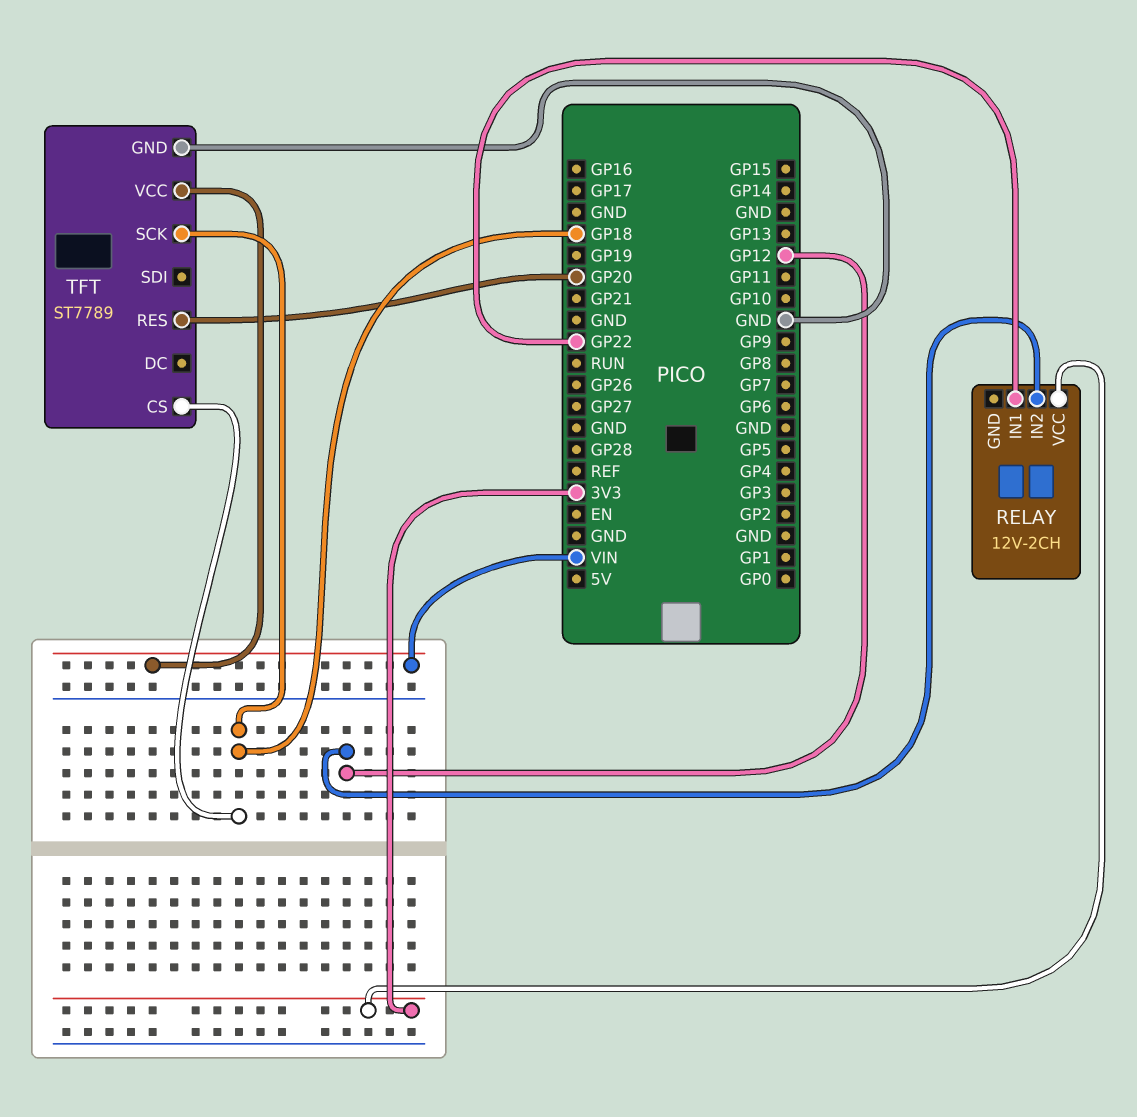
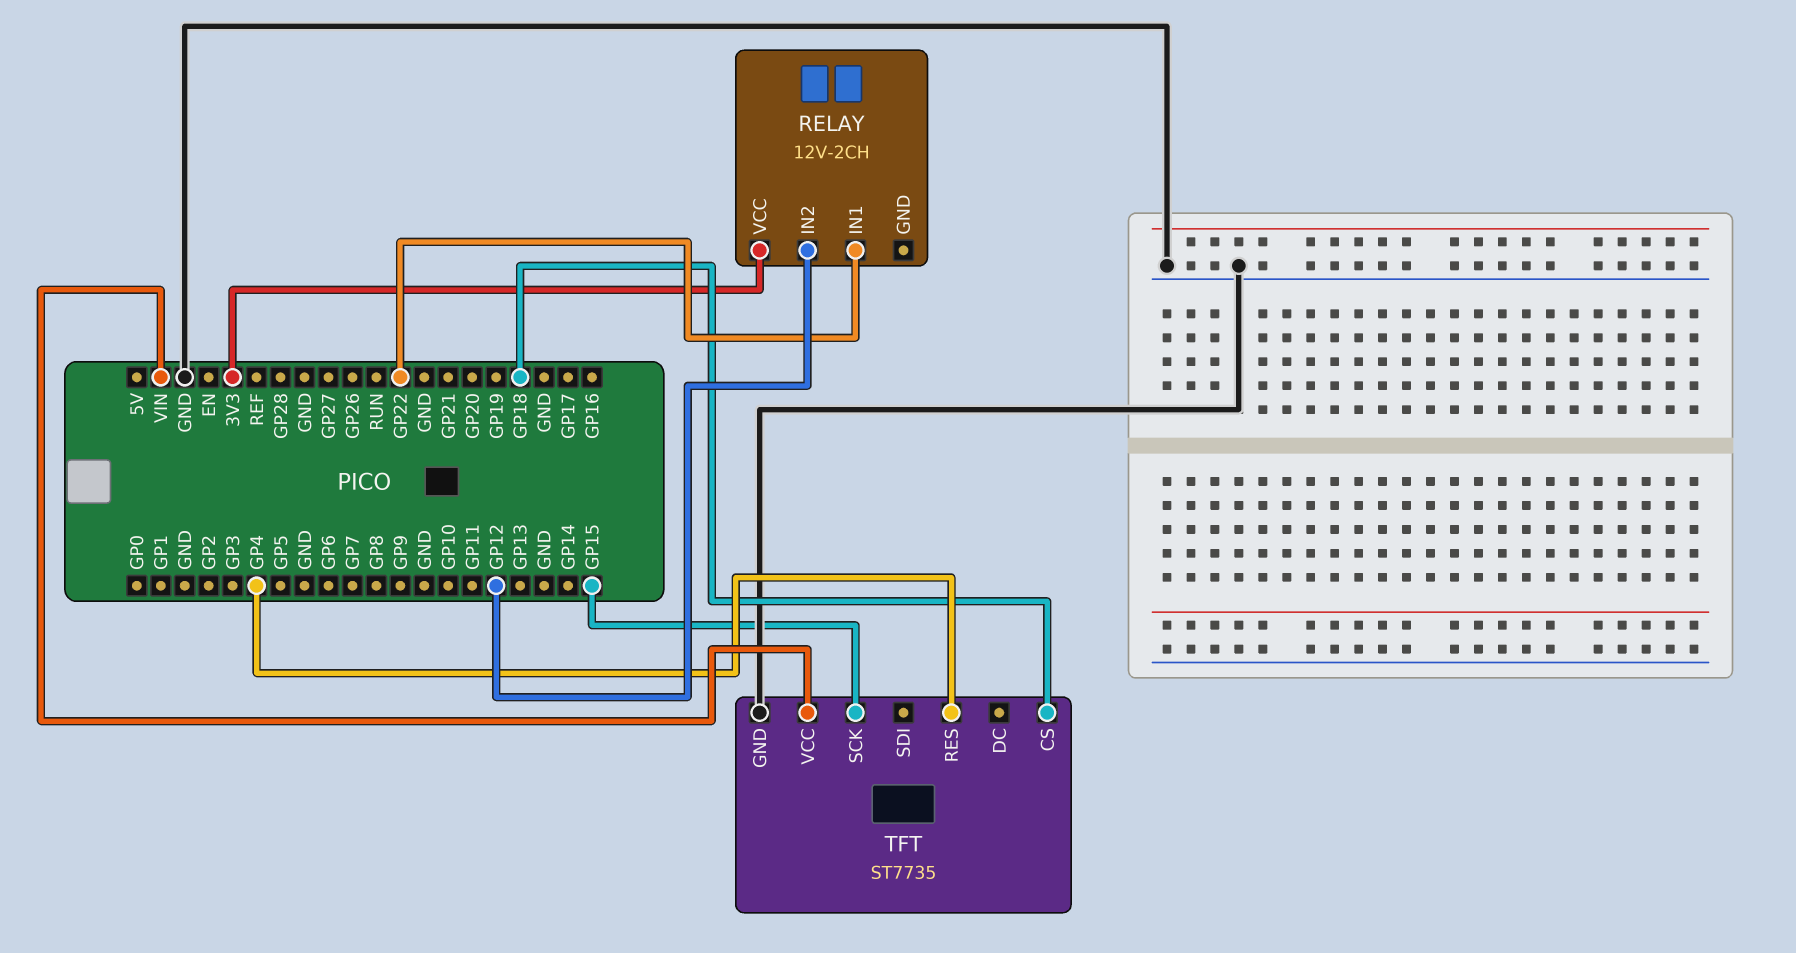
TFT: ST7789 -> ST7735
TFT pin RES: GP20 -> GP4
TFT pin SCK: GP18 -> GP15

